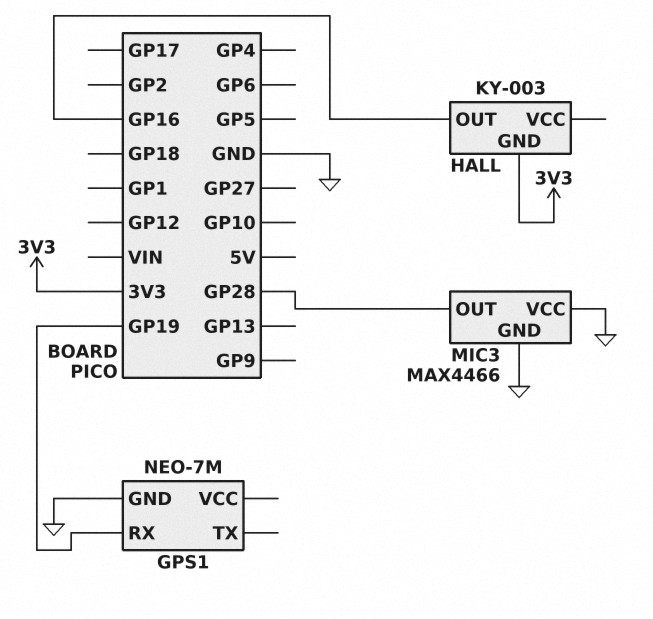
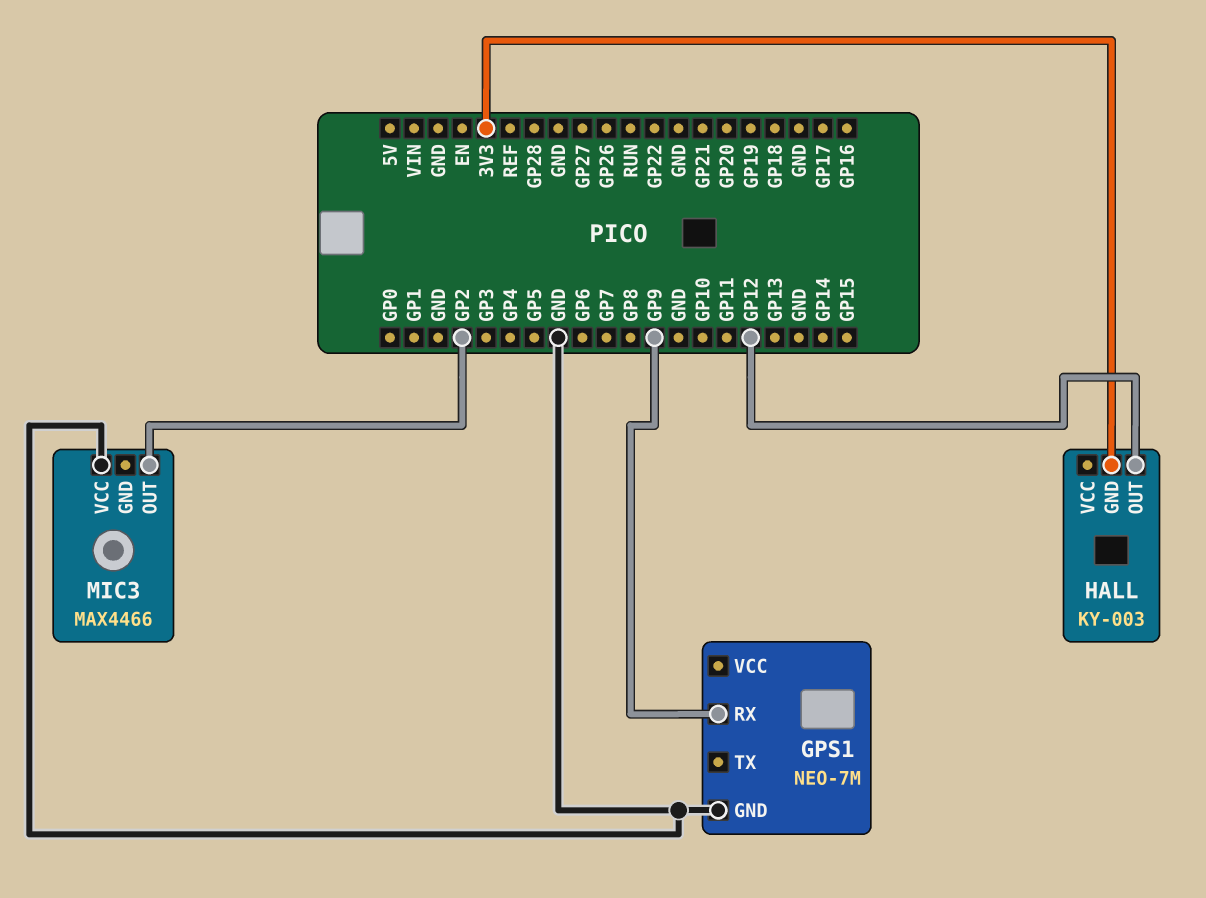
GPS1 pin RX: GP19 -> GP9
HALL pin OUT: GP16 -> GP12
MIC3 pin GND: GND -> none
MIC3 pin OUT: GP28 -> GP2

